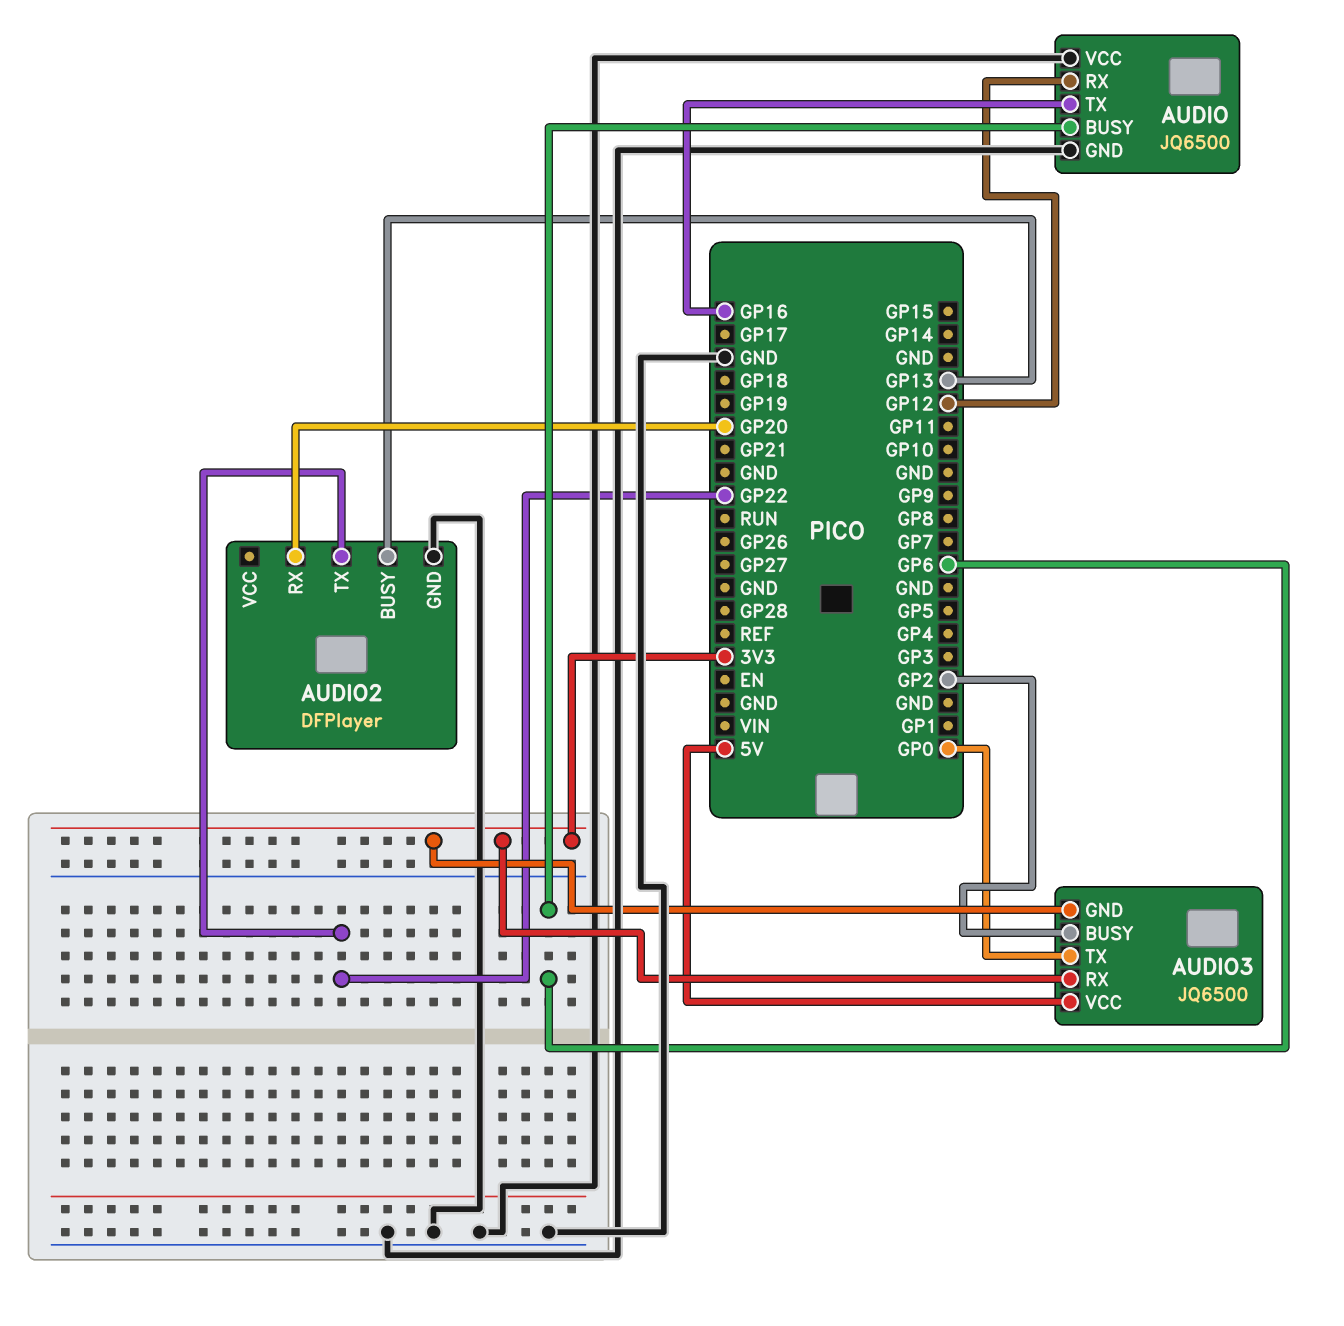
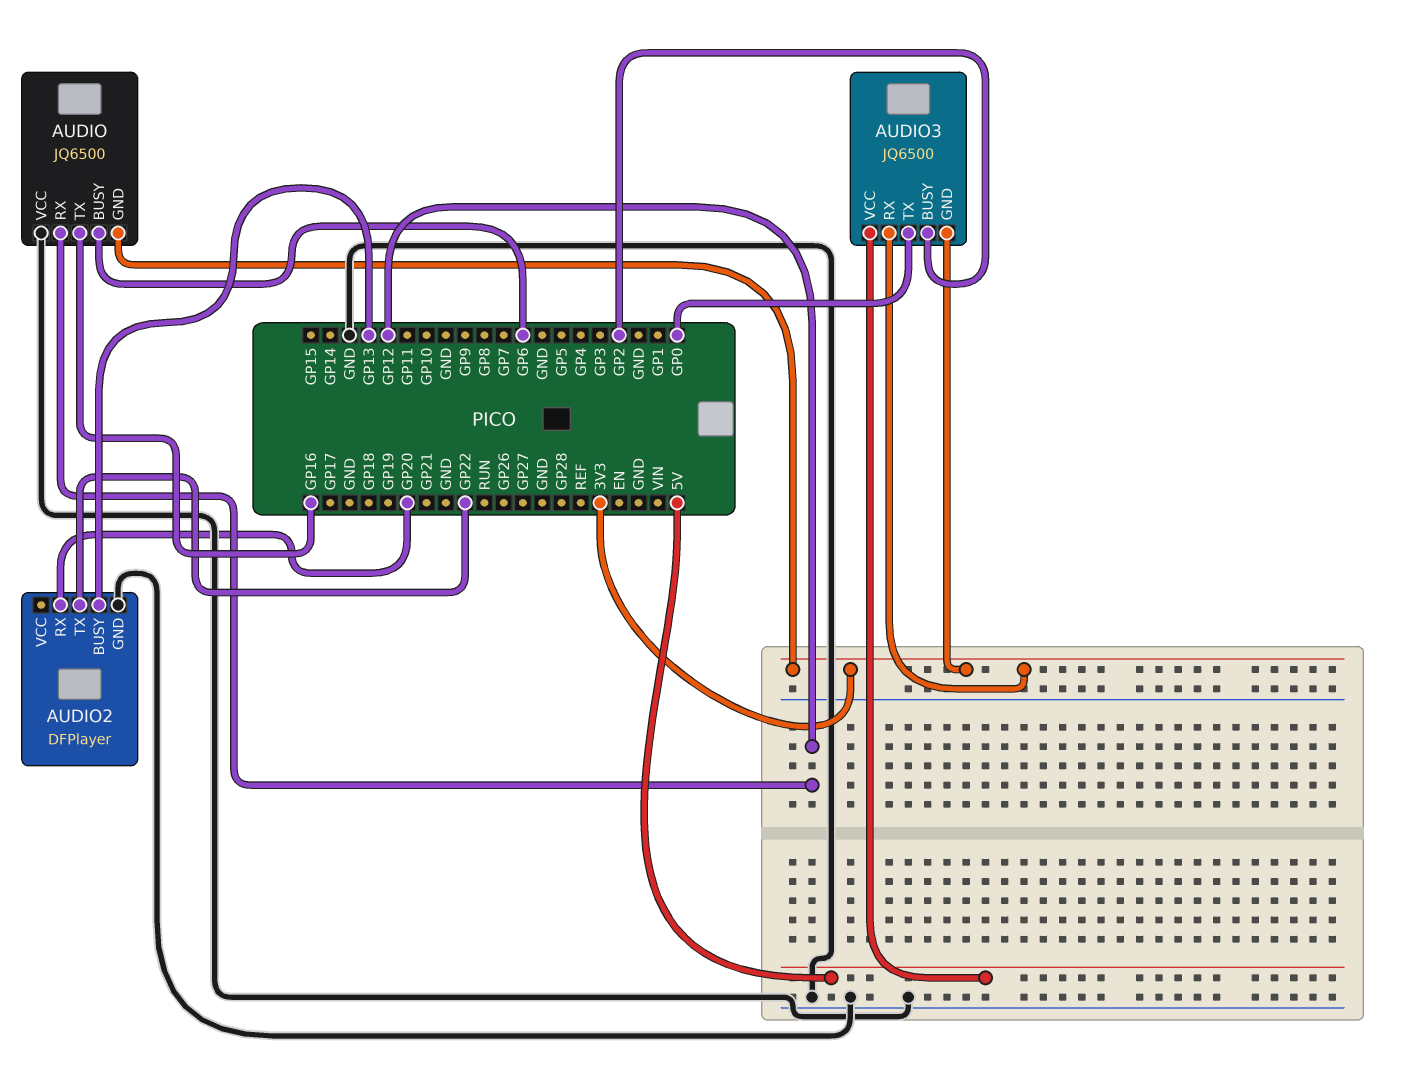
AUDIO pin GND: GND -> 3V3

